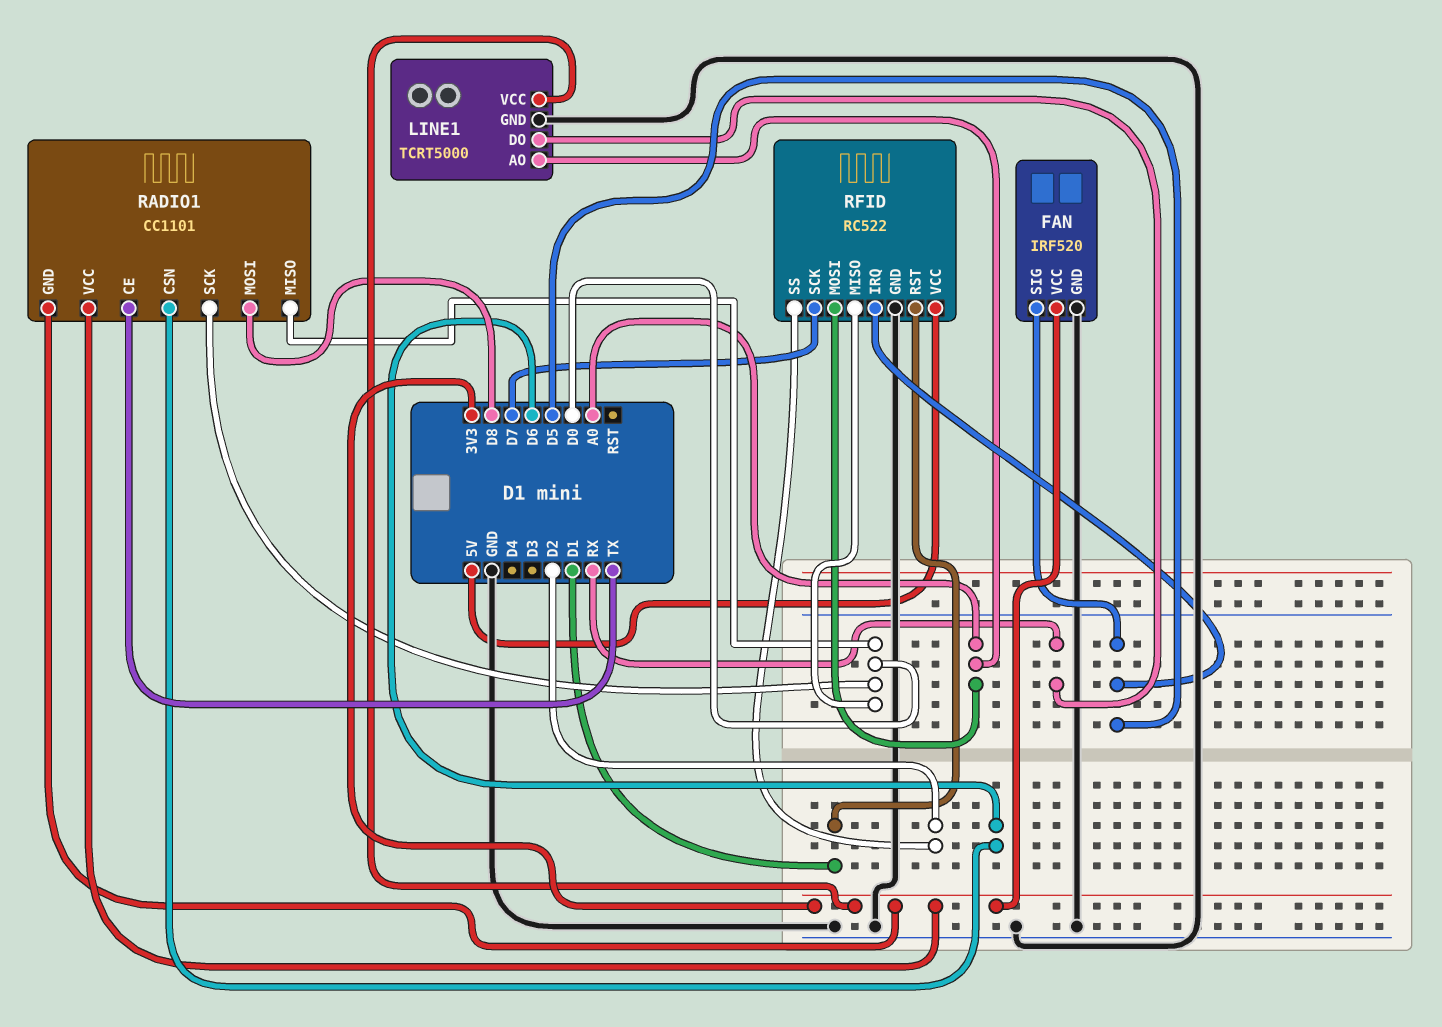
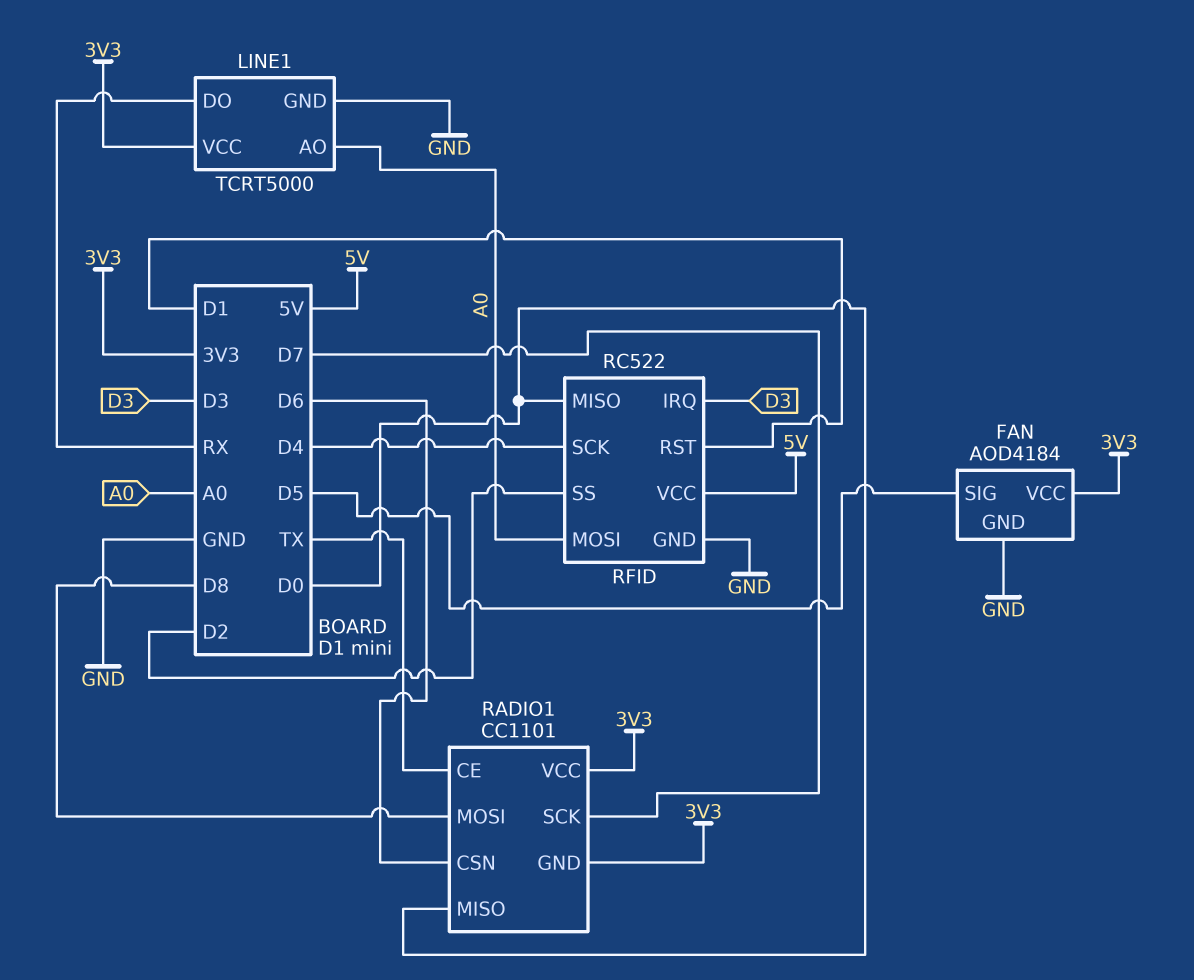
FAN: IRF520 -> AOD4184
RADIO1 pin SCK: D0 -> D7
RFID pin IRQ: D5 -> D3
RFID pin SCK: D7 -> D4

